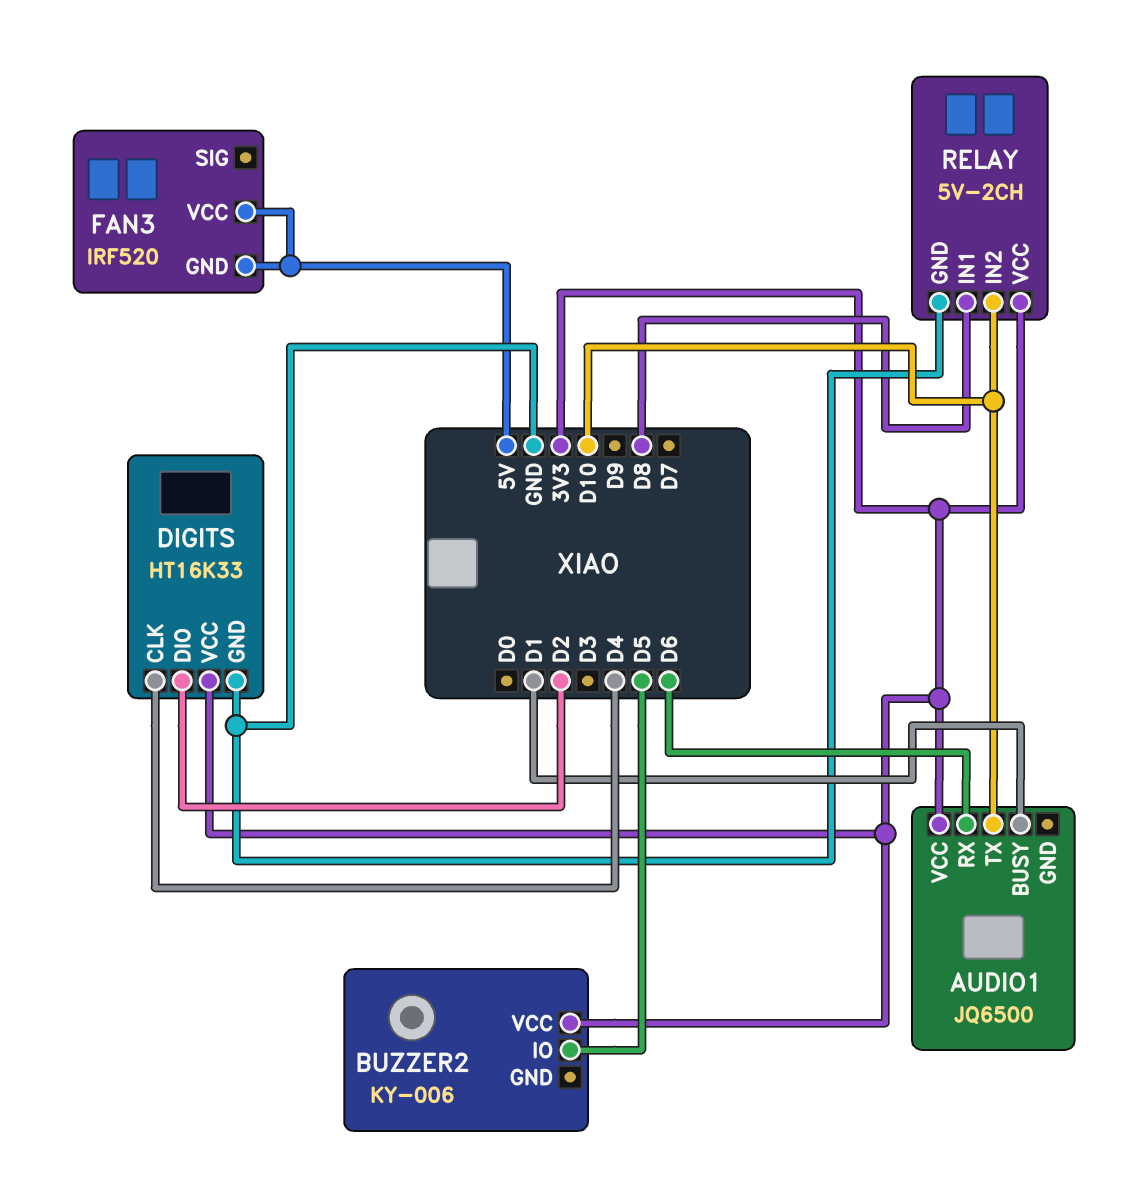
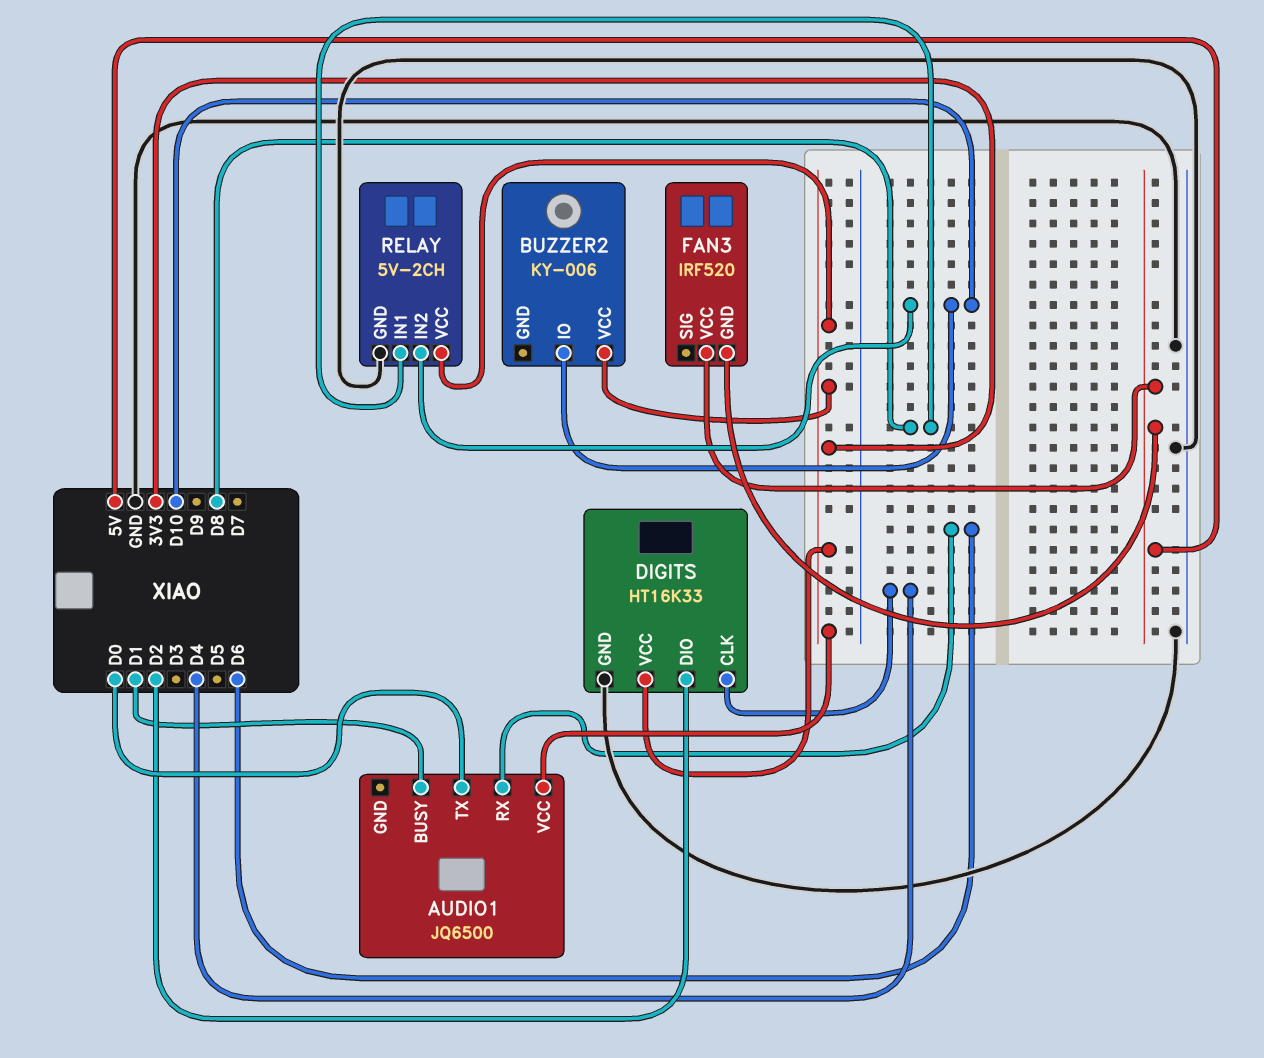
AUDIO1 pin TX: D10 -> D0
BUZZER2 pin IO: D5 -> D10

